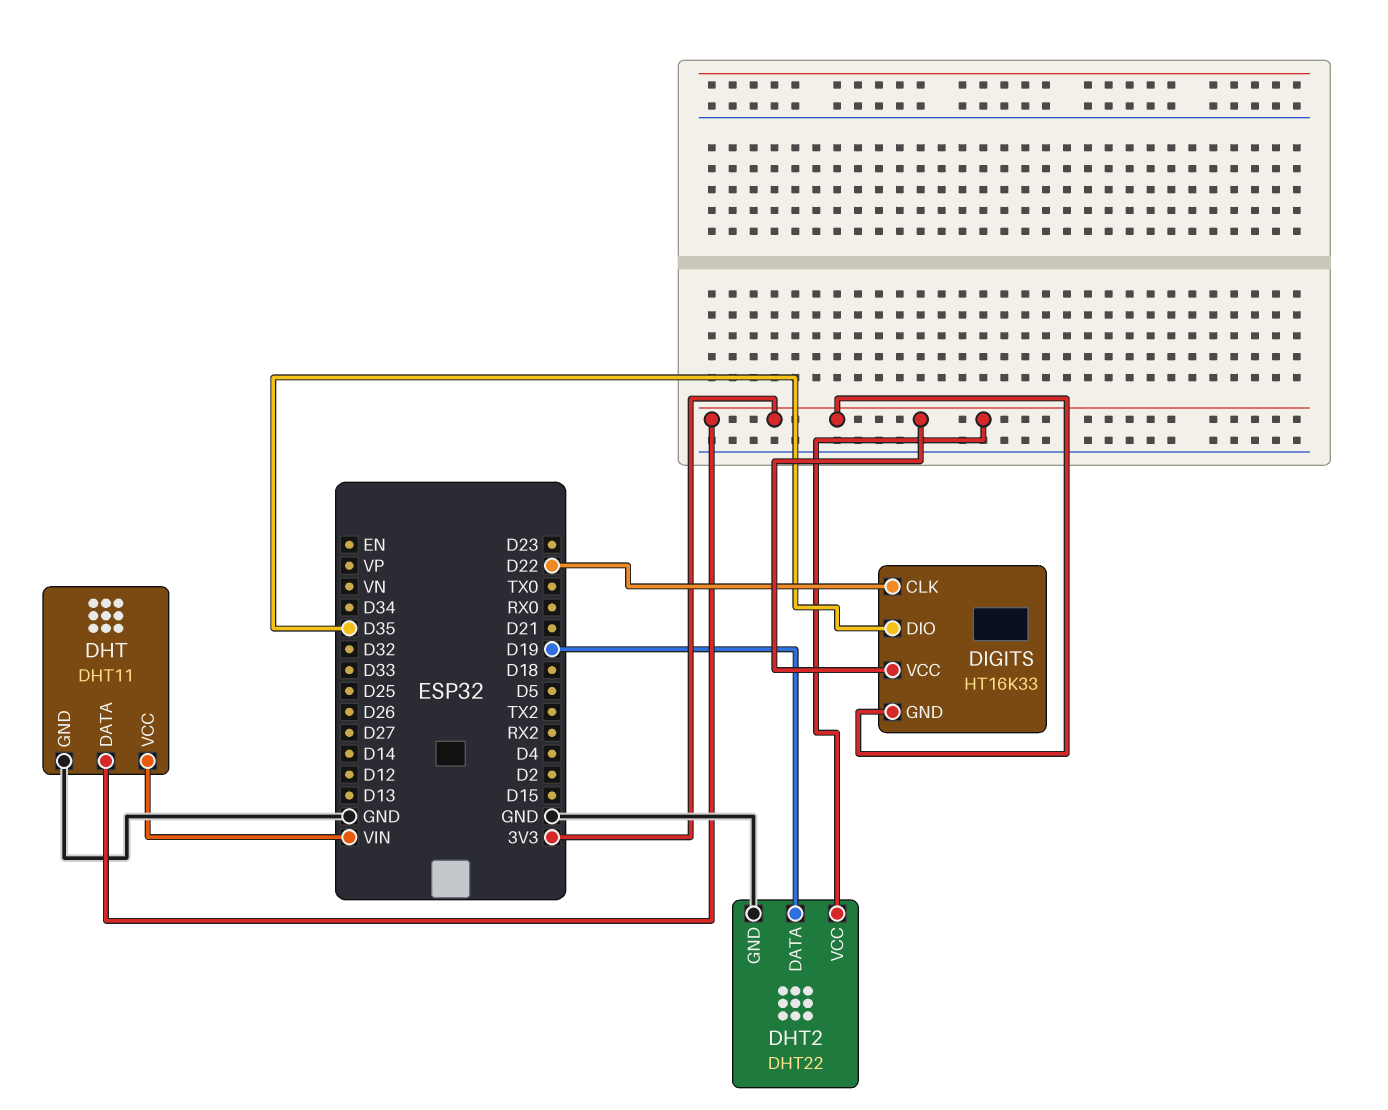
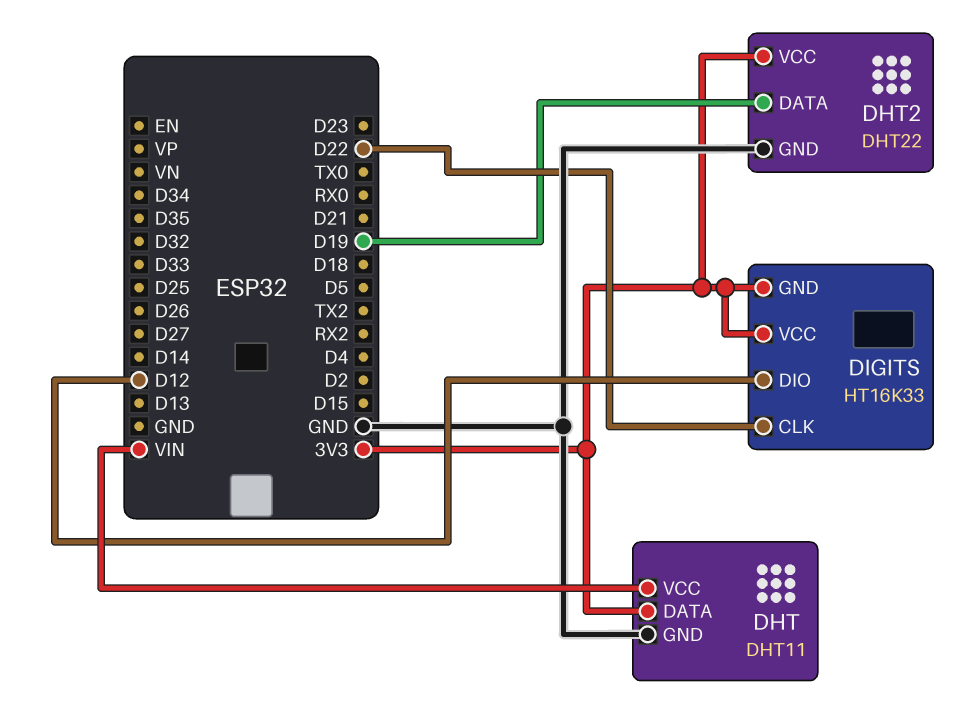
DIGITS pin DIO: D35 -> D12

